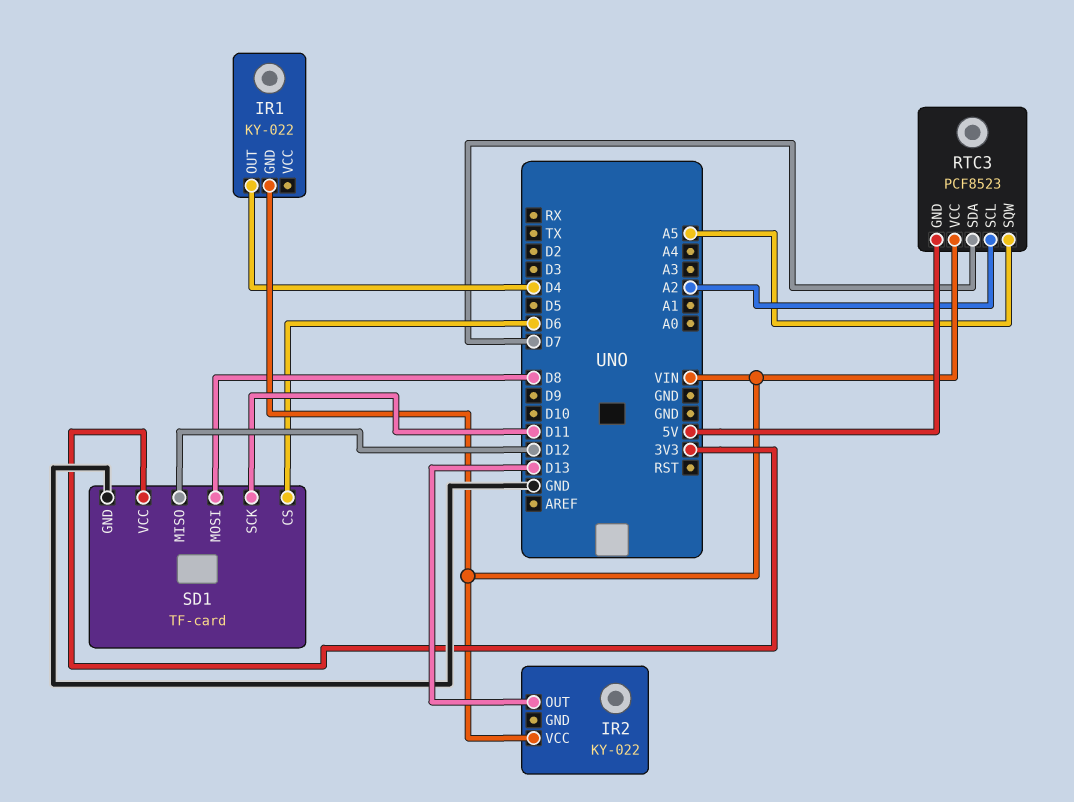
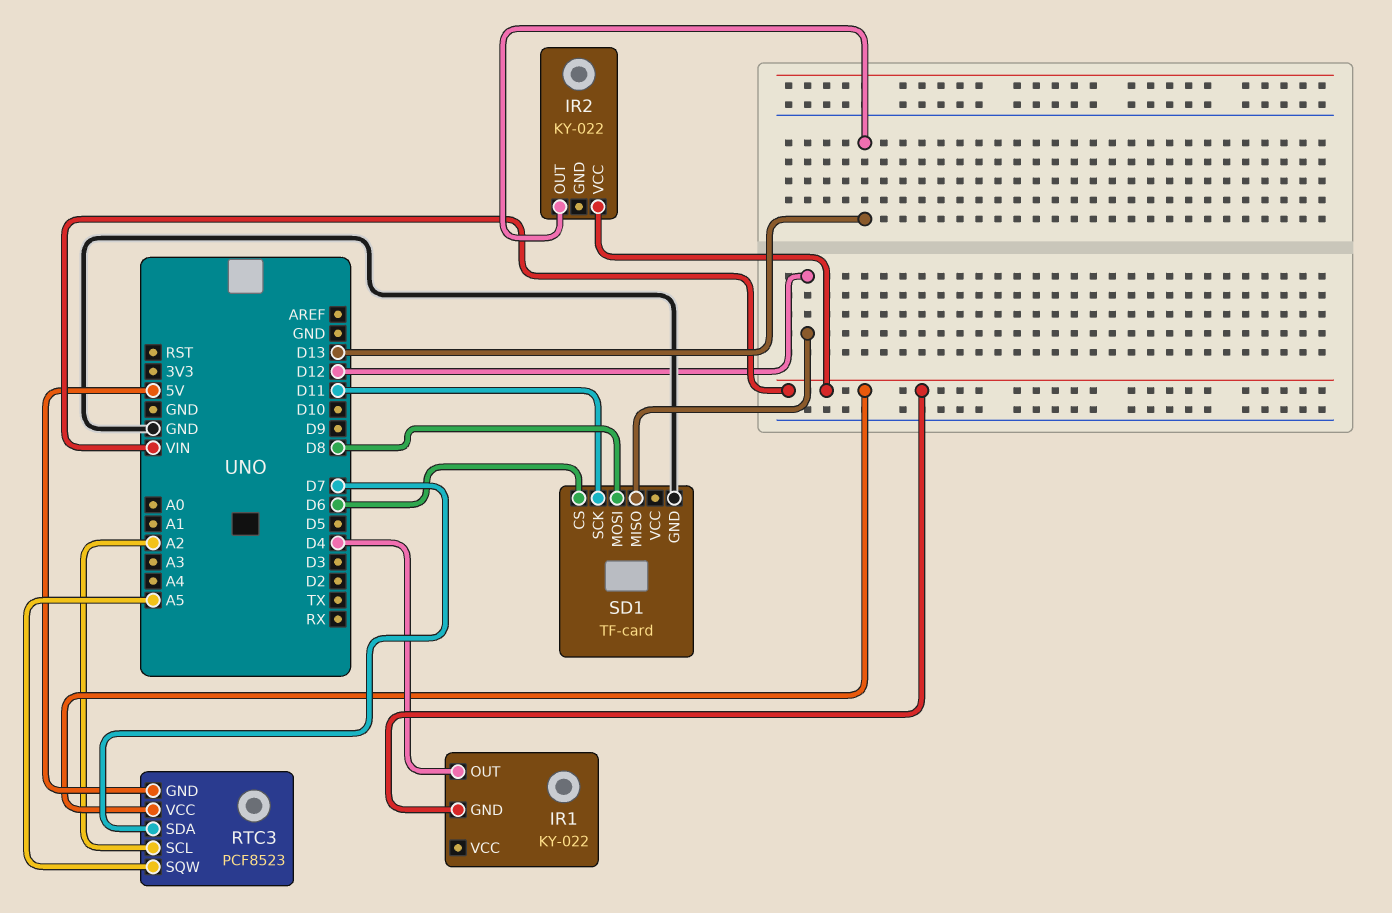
SD1 pin VCC: 3V3 -> none

